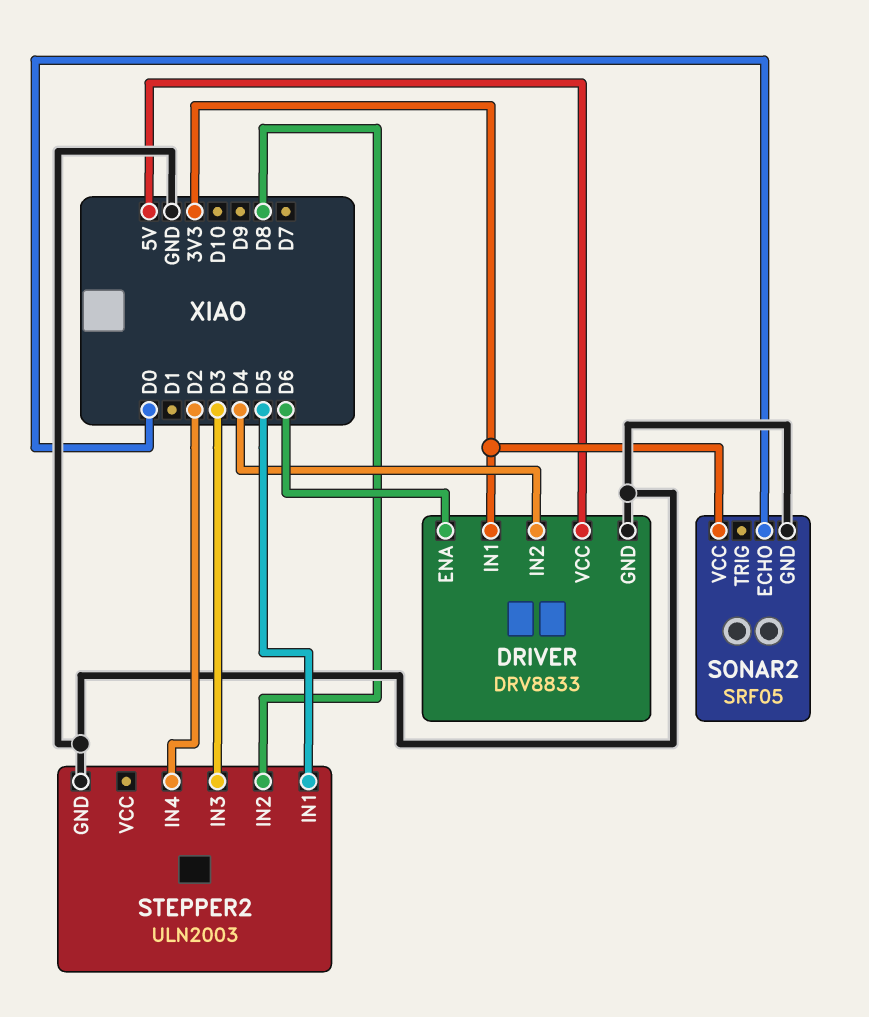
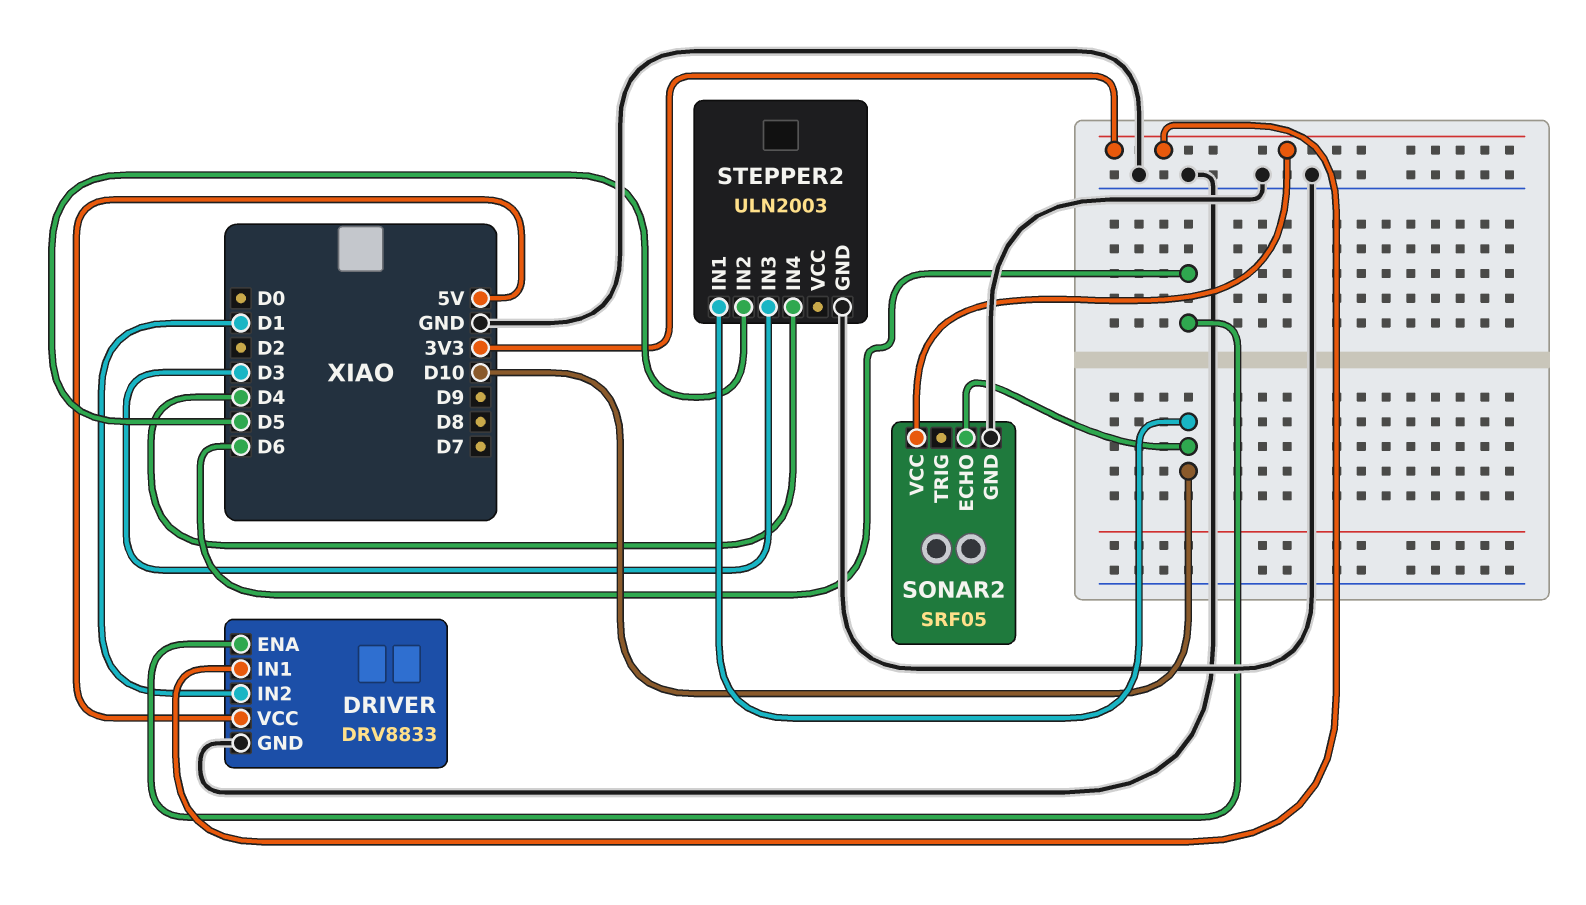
DRIVER pin IN2: D4 -> D1
SONAR2 pin ECHO: D0 -> D10
STEPPER2 pin IN1: D5 -> D10
STEPPER2 pin IN2: D8 -> D5
STEPPER2 pin IN4: D2 -> D4

